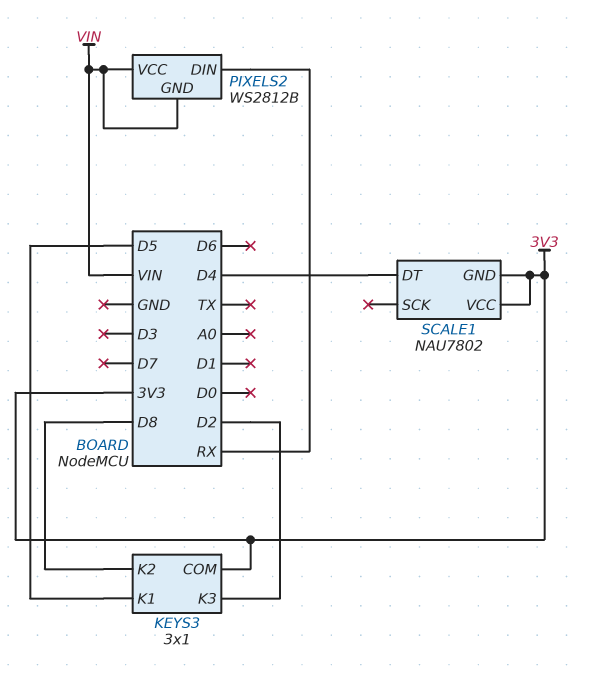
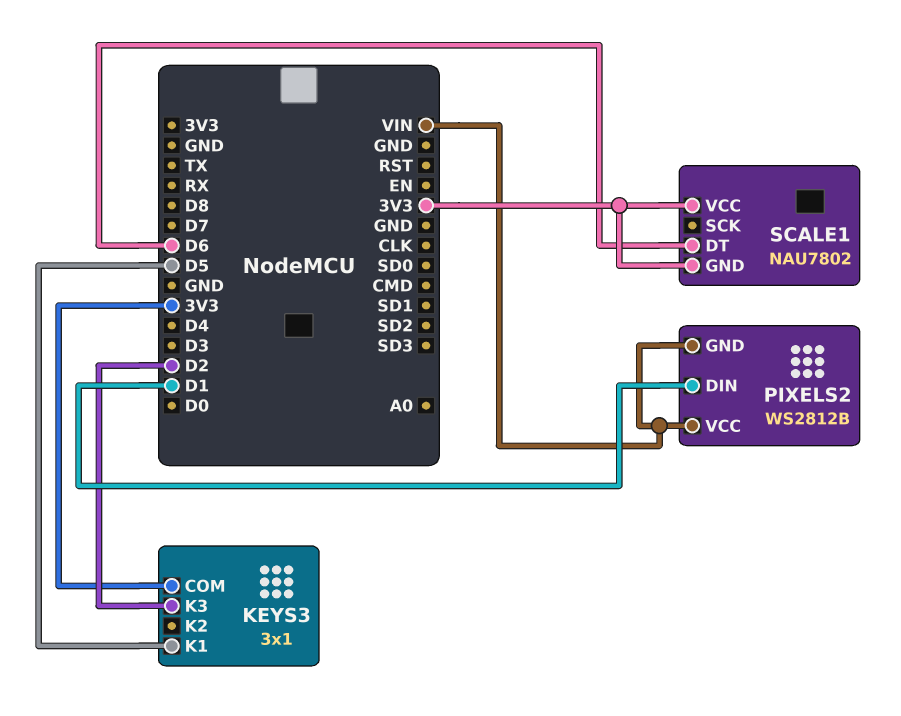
KEYS3 pin K2: D8 -> none
PIXELS2 pin DIN: RX -> D1
SCALE1 pin DT: D4 -> D6

